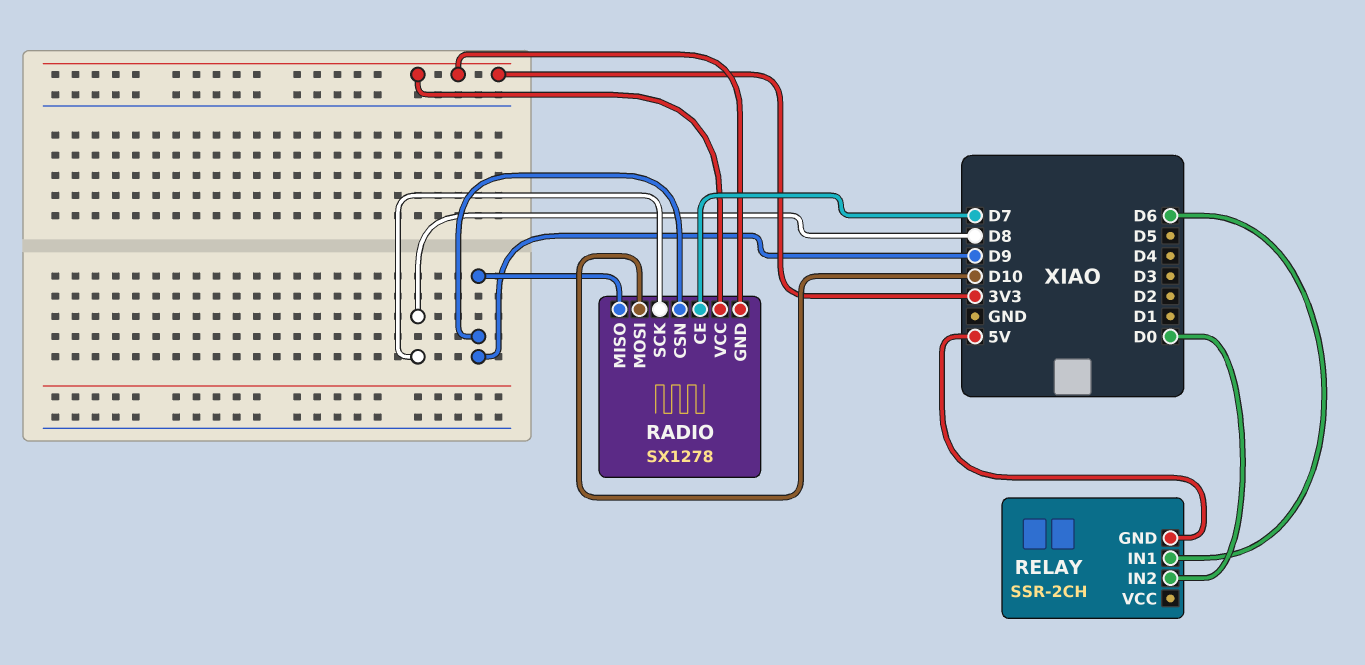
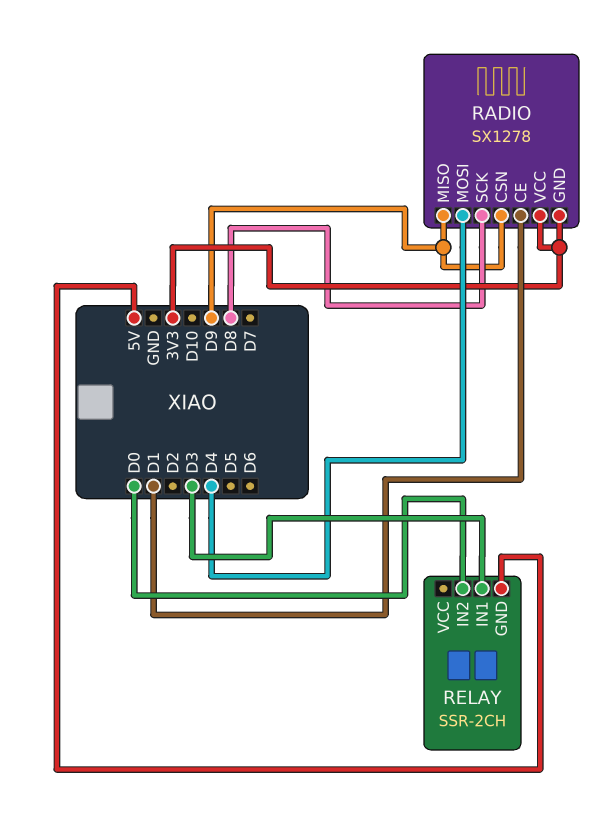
RADIO pin CE: D7 -> D1
RADIO pin MOSI: D10 -> D4
RELAY pin IN1: D6 -> D3

